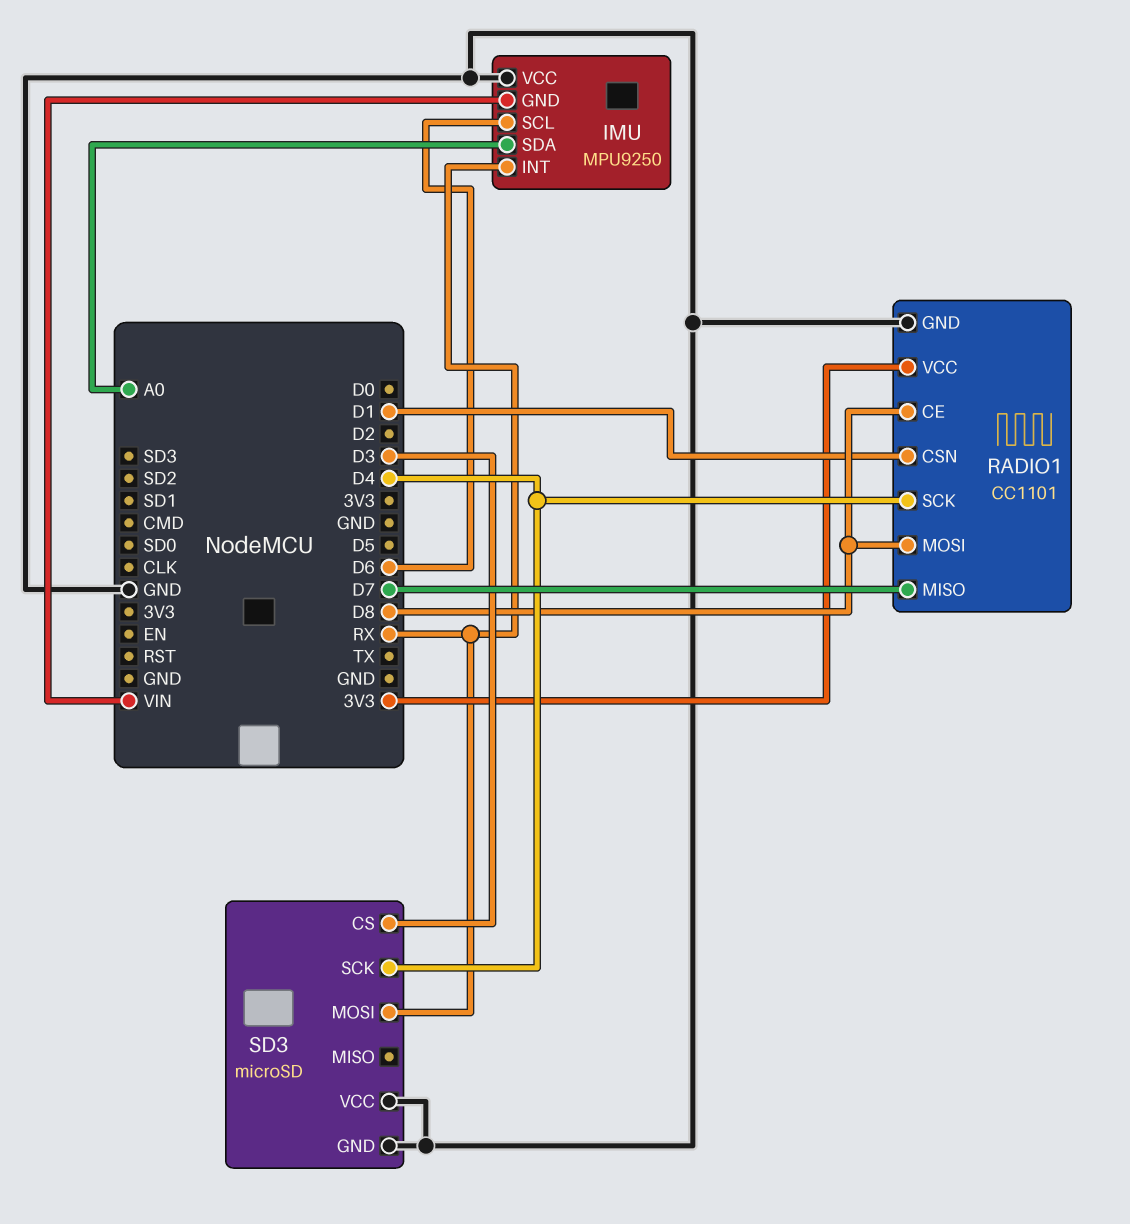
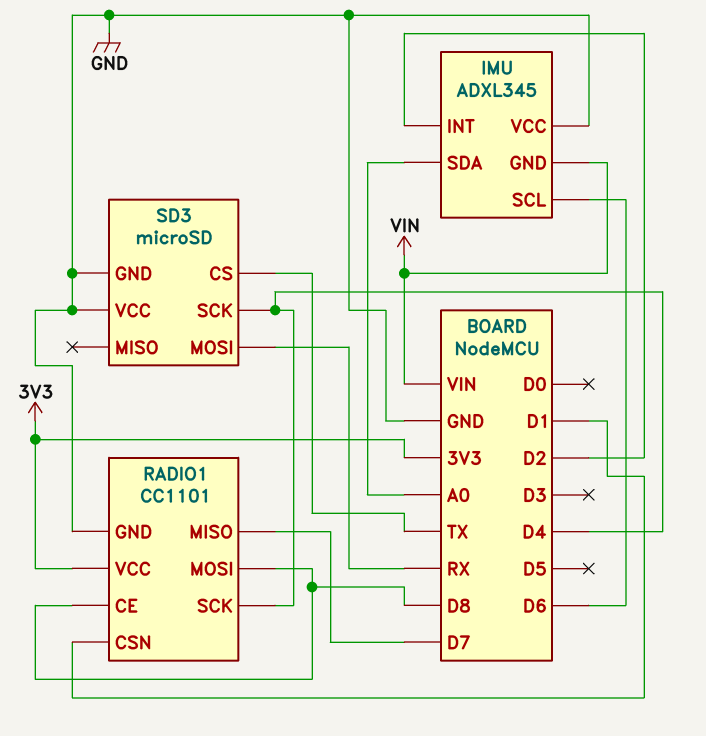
IMU: MPU9250 -> ADXL345
IMU pin INT: RX -> D2
SD3 pin CS: D3 -> TX

